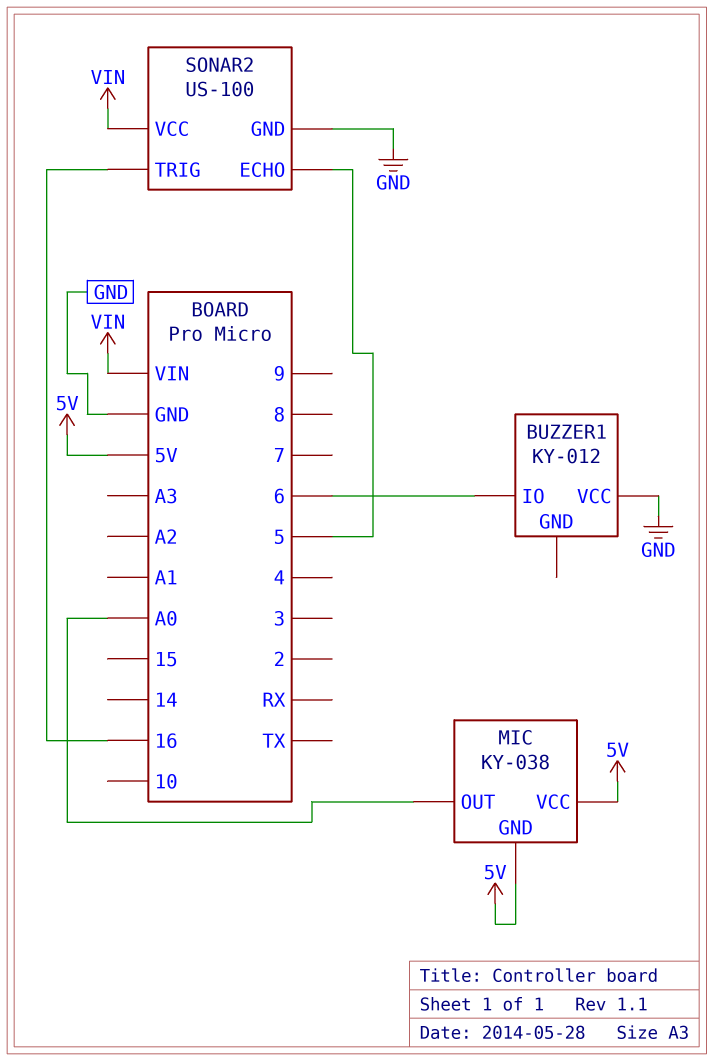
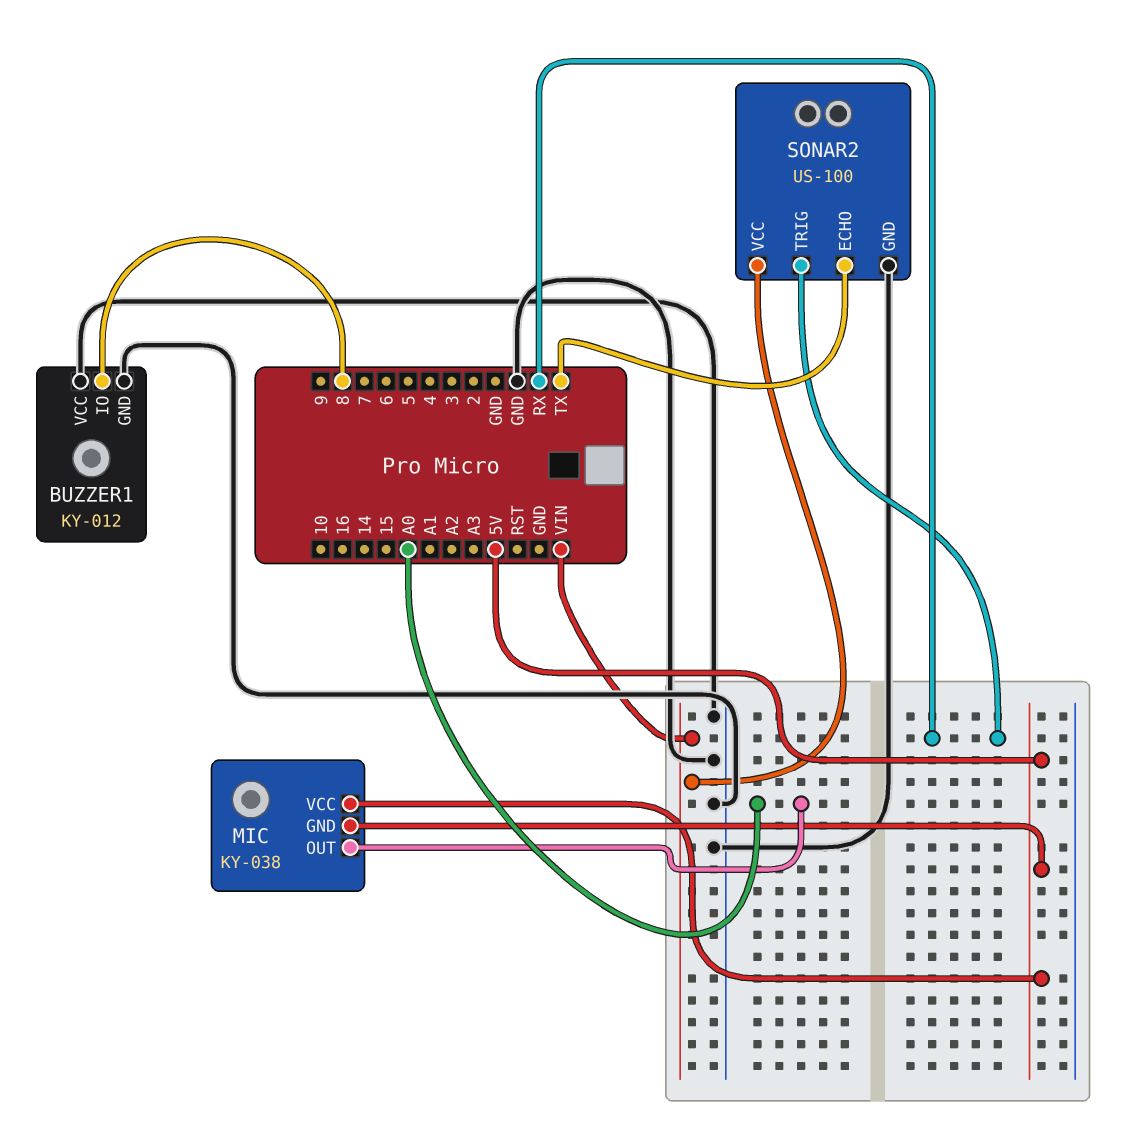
BUZZER1 pin GND: none -> GND
BUZZER1 pin IO: 6 -> 8
SONAR2 pin ECHO: 5 -> TX
SONAR2 pin TRIG: 16 -> RX

